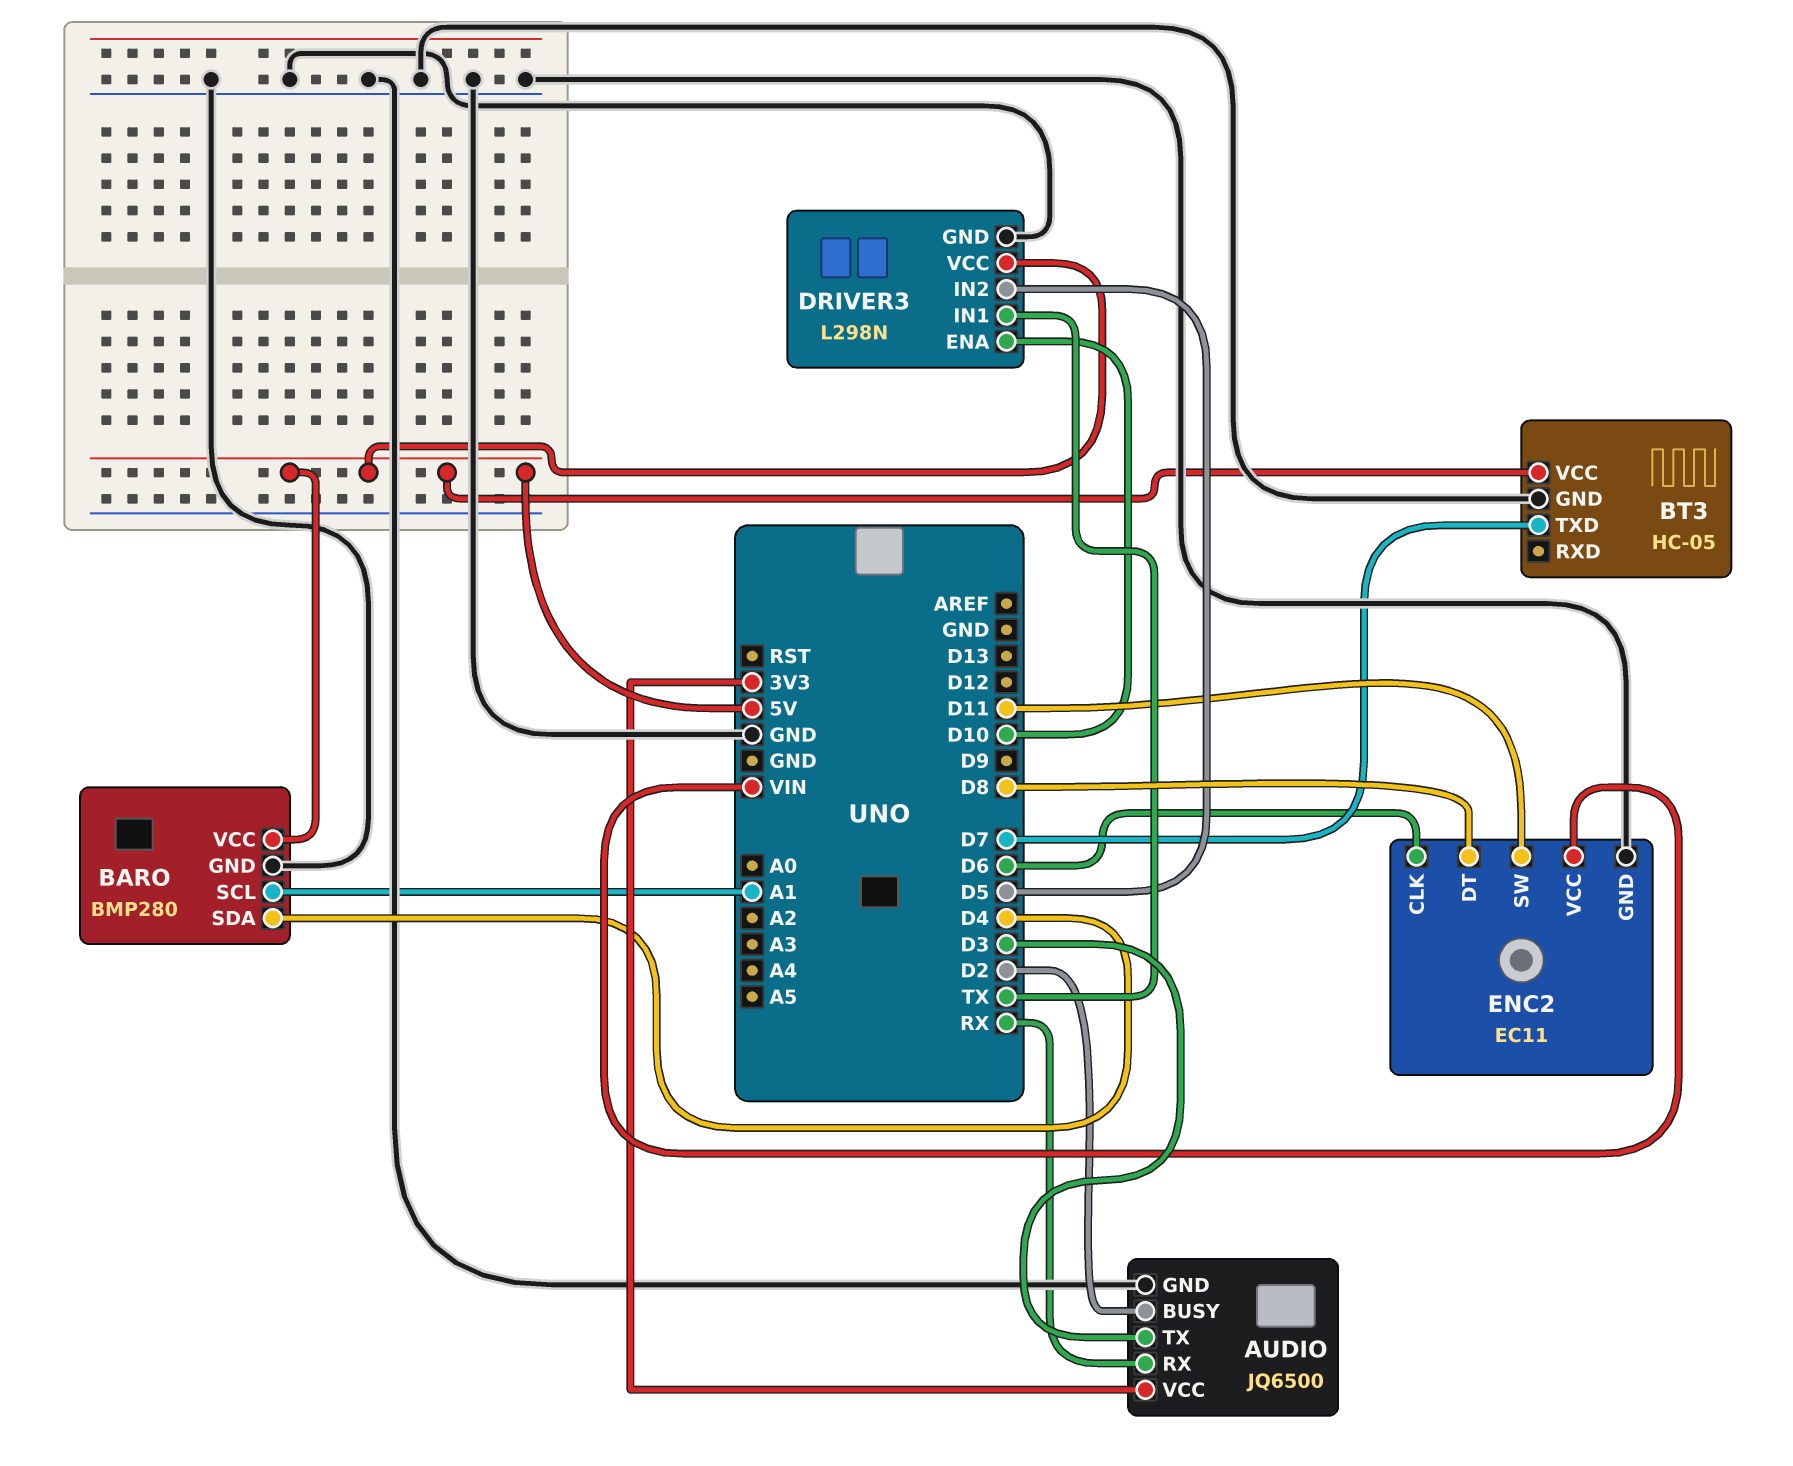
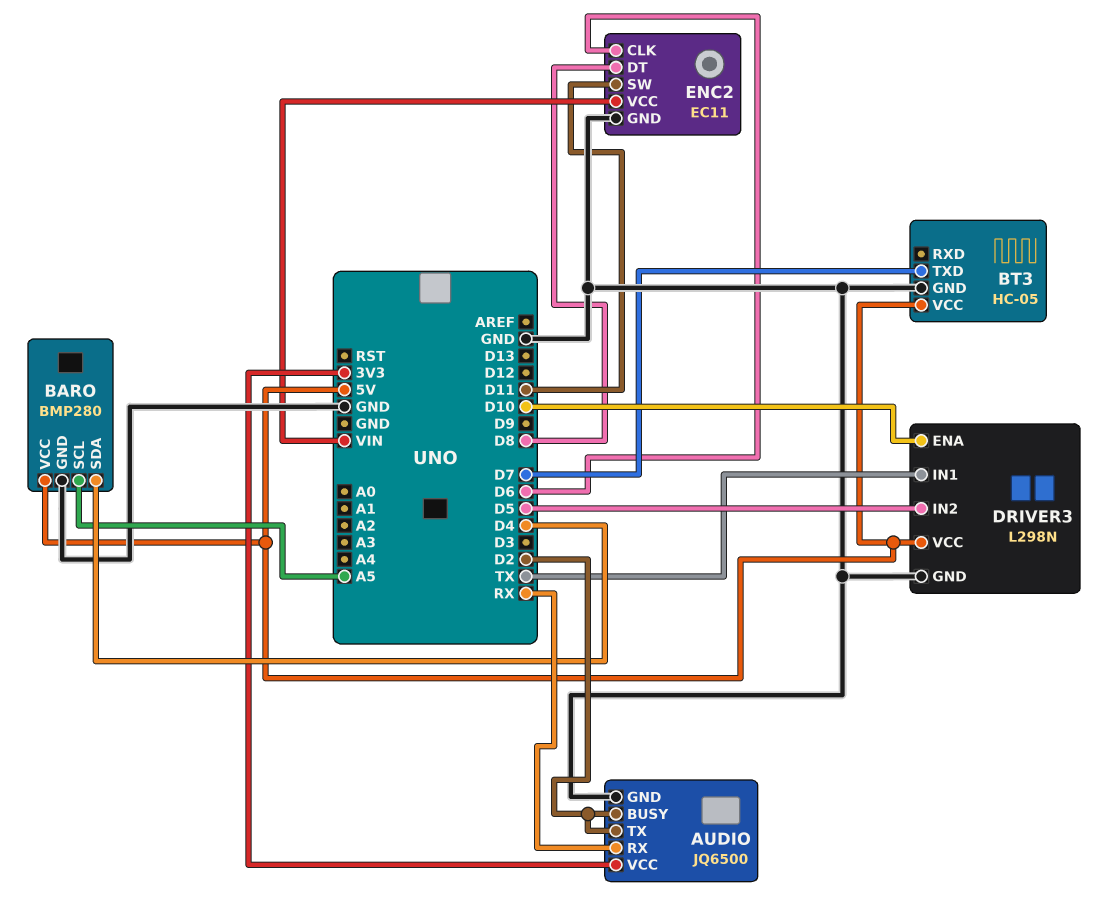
AUDIO pin TX: D3 -> D2
BARO pin SCL: A1 -> A5

